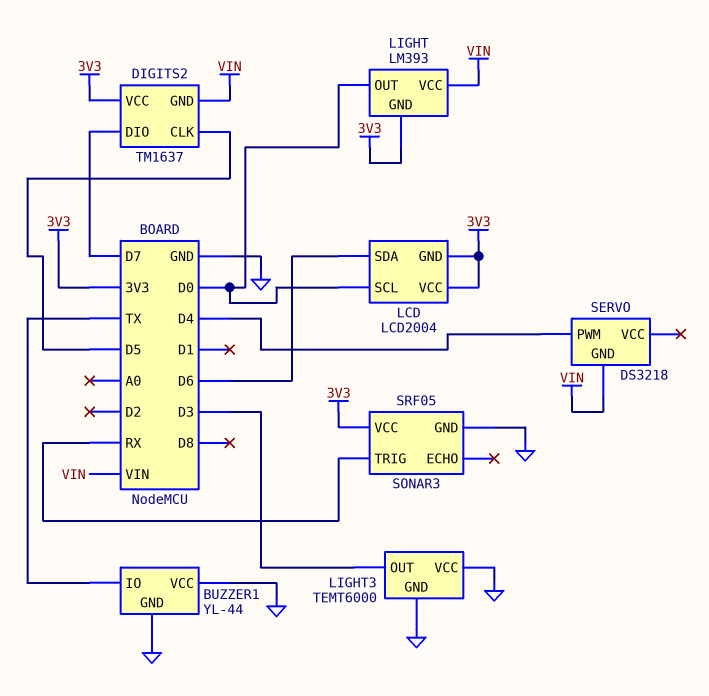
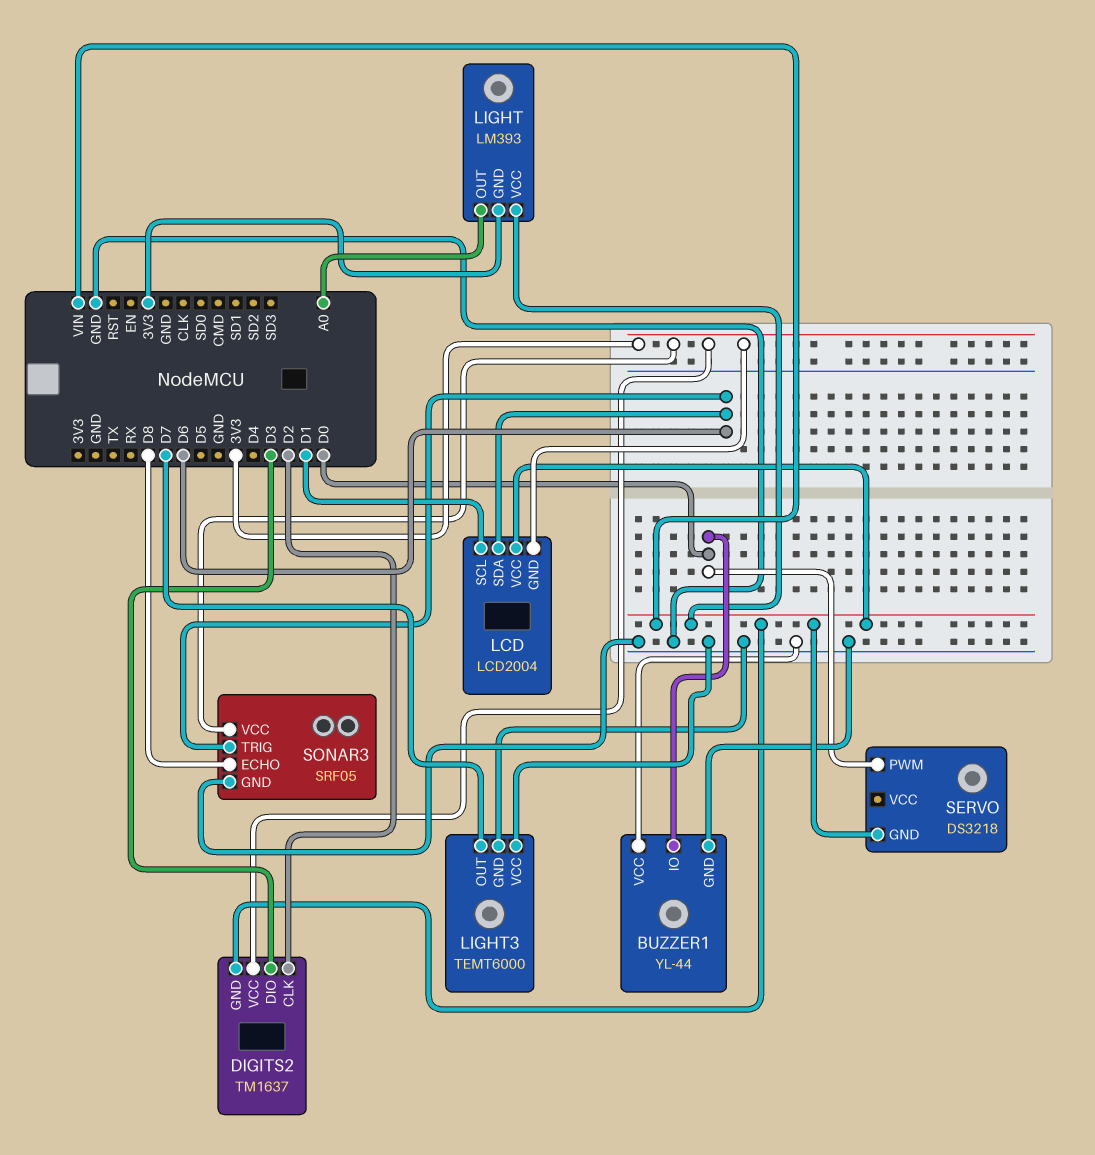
BUZZER1 pin IO: TX -> D0
DIGITS2 pin CLK: D5 -> D2
DIGITS2 pin DIO: D7 -> D3
LCD pin SCL: D0 -> D1
LCD pin VCC: 3V3 -> VIN
LIGHT pin OUT: D0 -> A0
LIGHT3 pin OUT: D3 -> D7
SERVO pin PWM: D4 -> D0
SONAR3 pin ECHO: none -> D8
SONAR3 pin TRIG: RX -> D6

